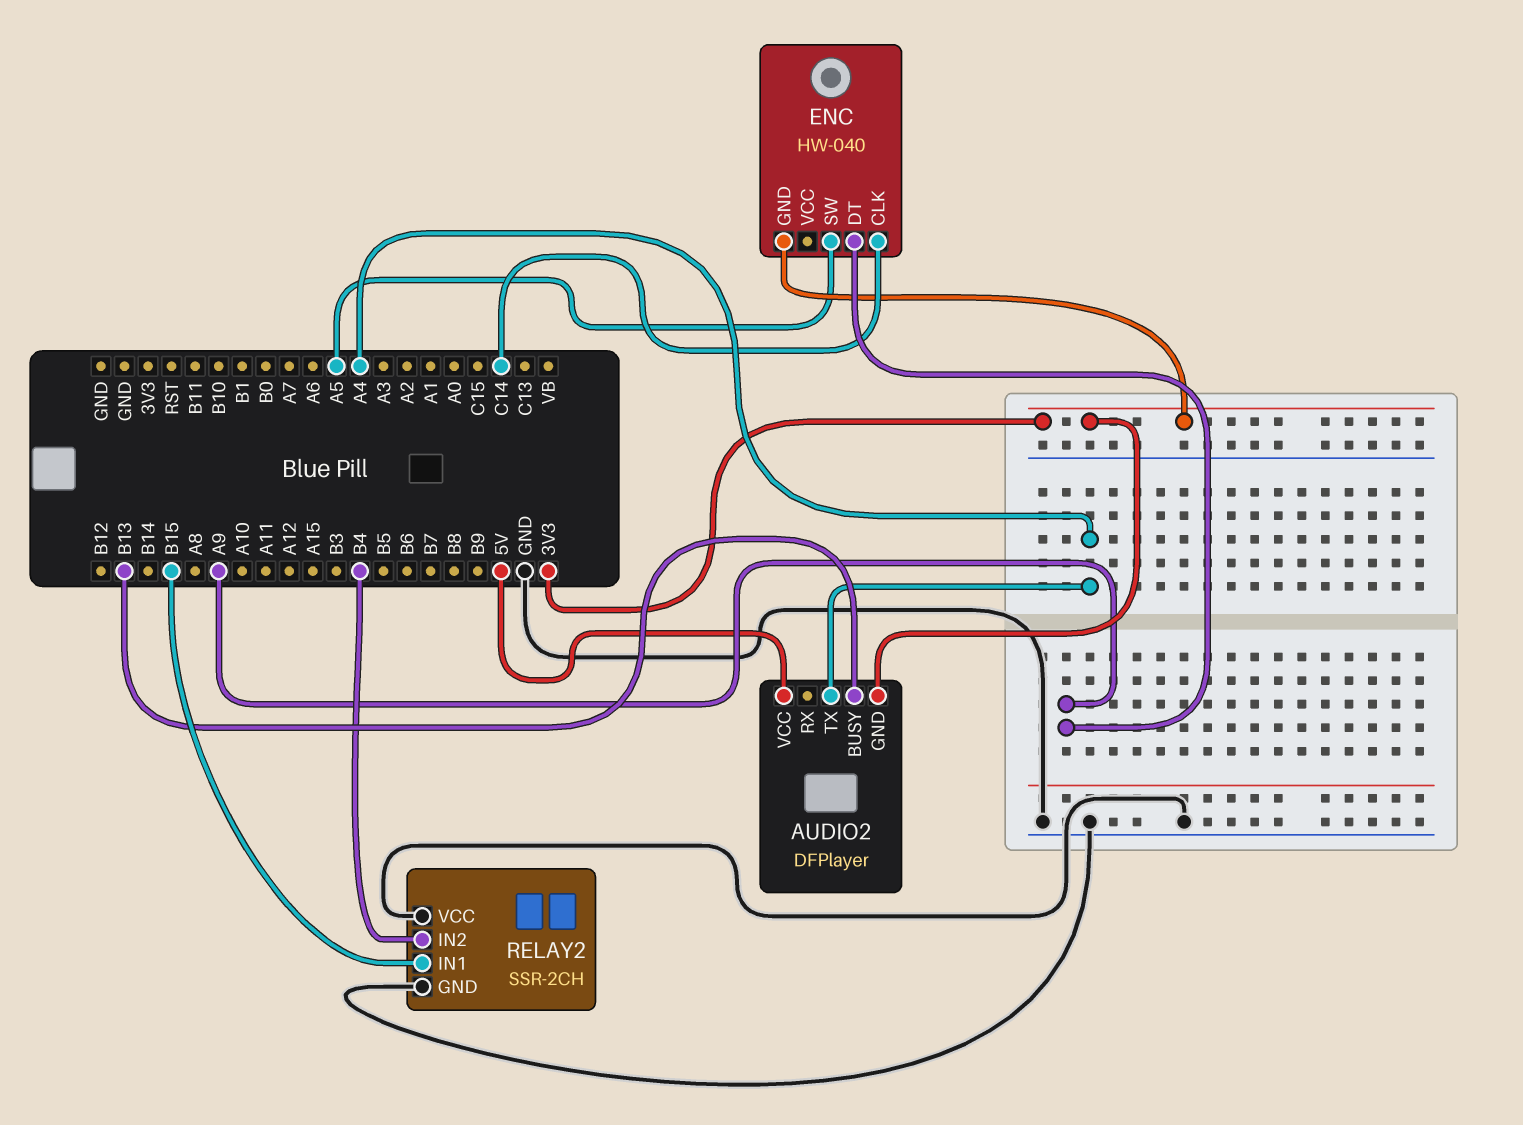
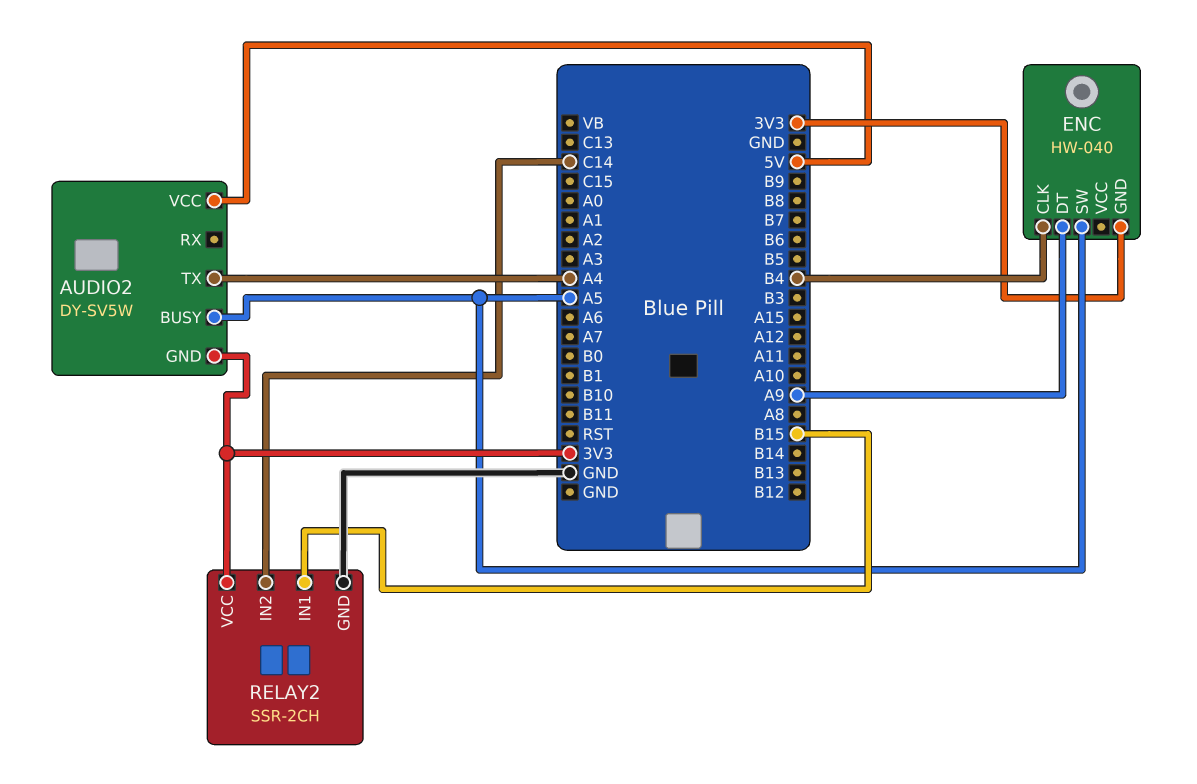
AUDIO2: DFPlayer -> DY-SV5W
AUDIO2 pin BUSY: B13 -> A5
ENC pin CLK: C14 -> B4
RELAY2 pin IN2: B4 -> C14
RELAY2 pin VCC: GND -> 3V3

